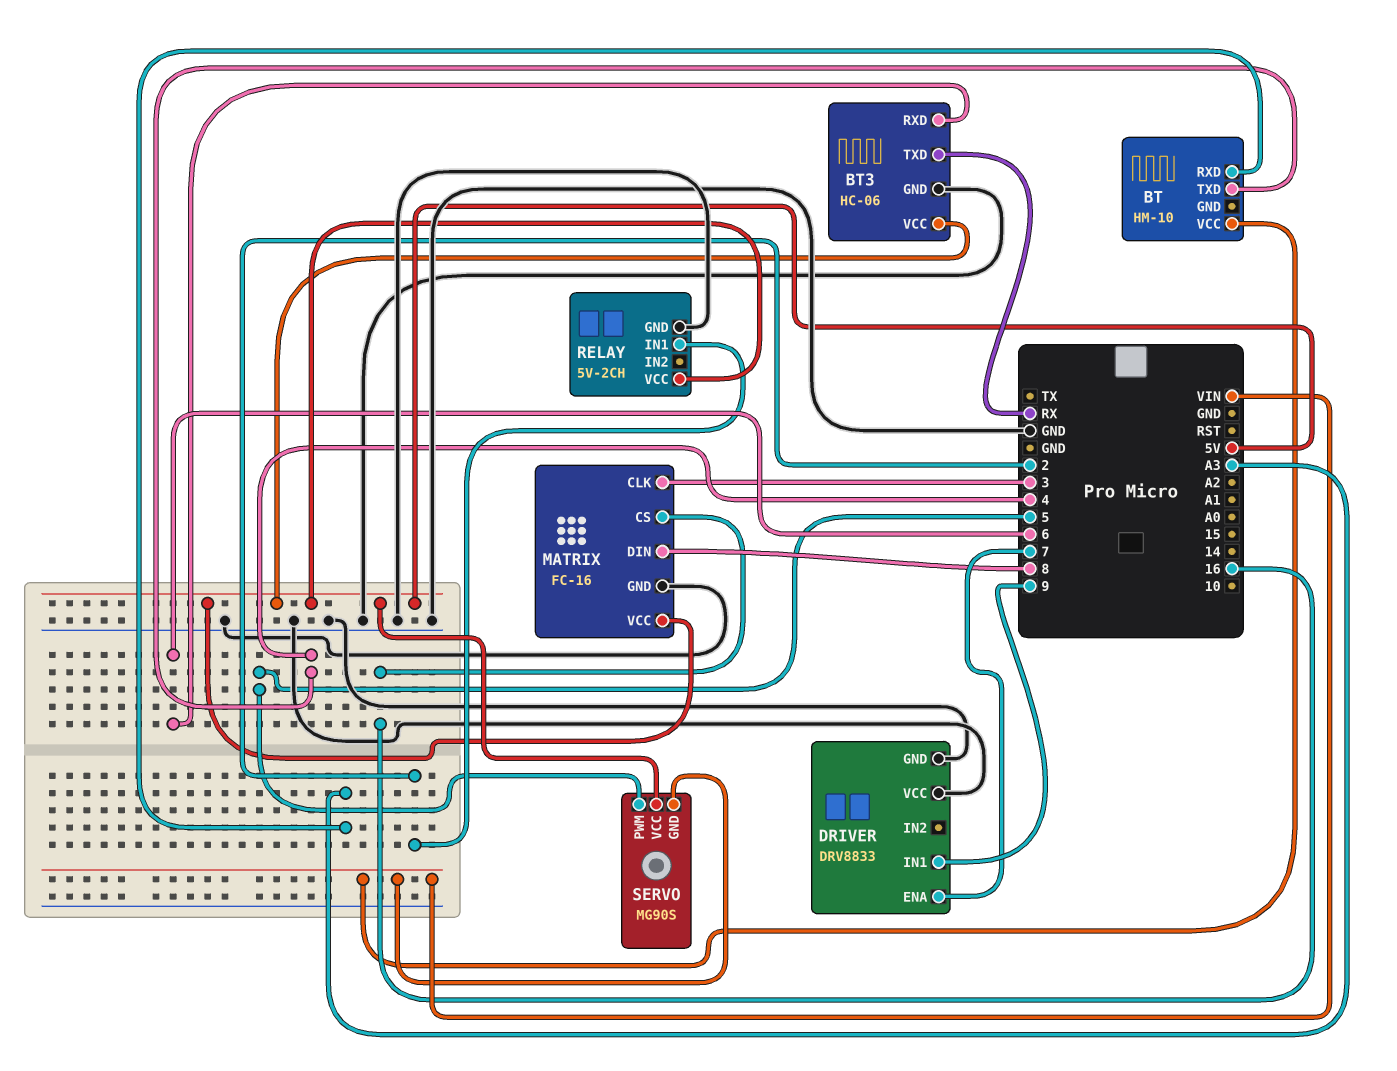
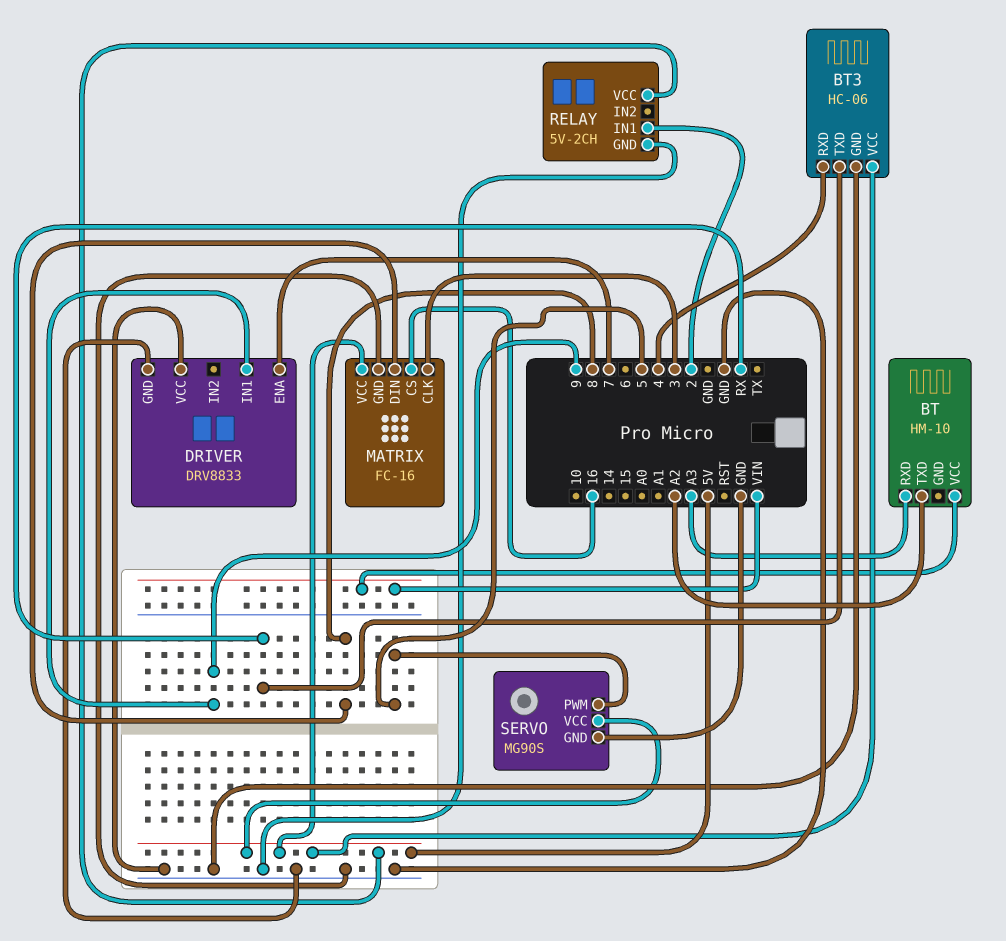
BT pin TXD: 4 -> A2
BT3 pin RXD: 6 -> 4
SERVO pin GND: VIN -> GND

